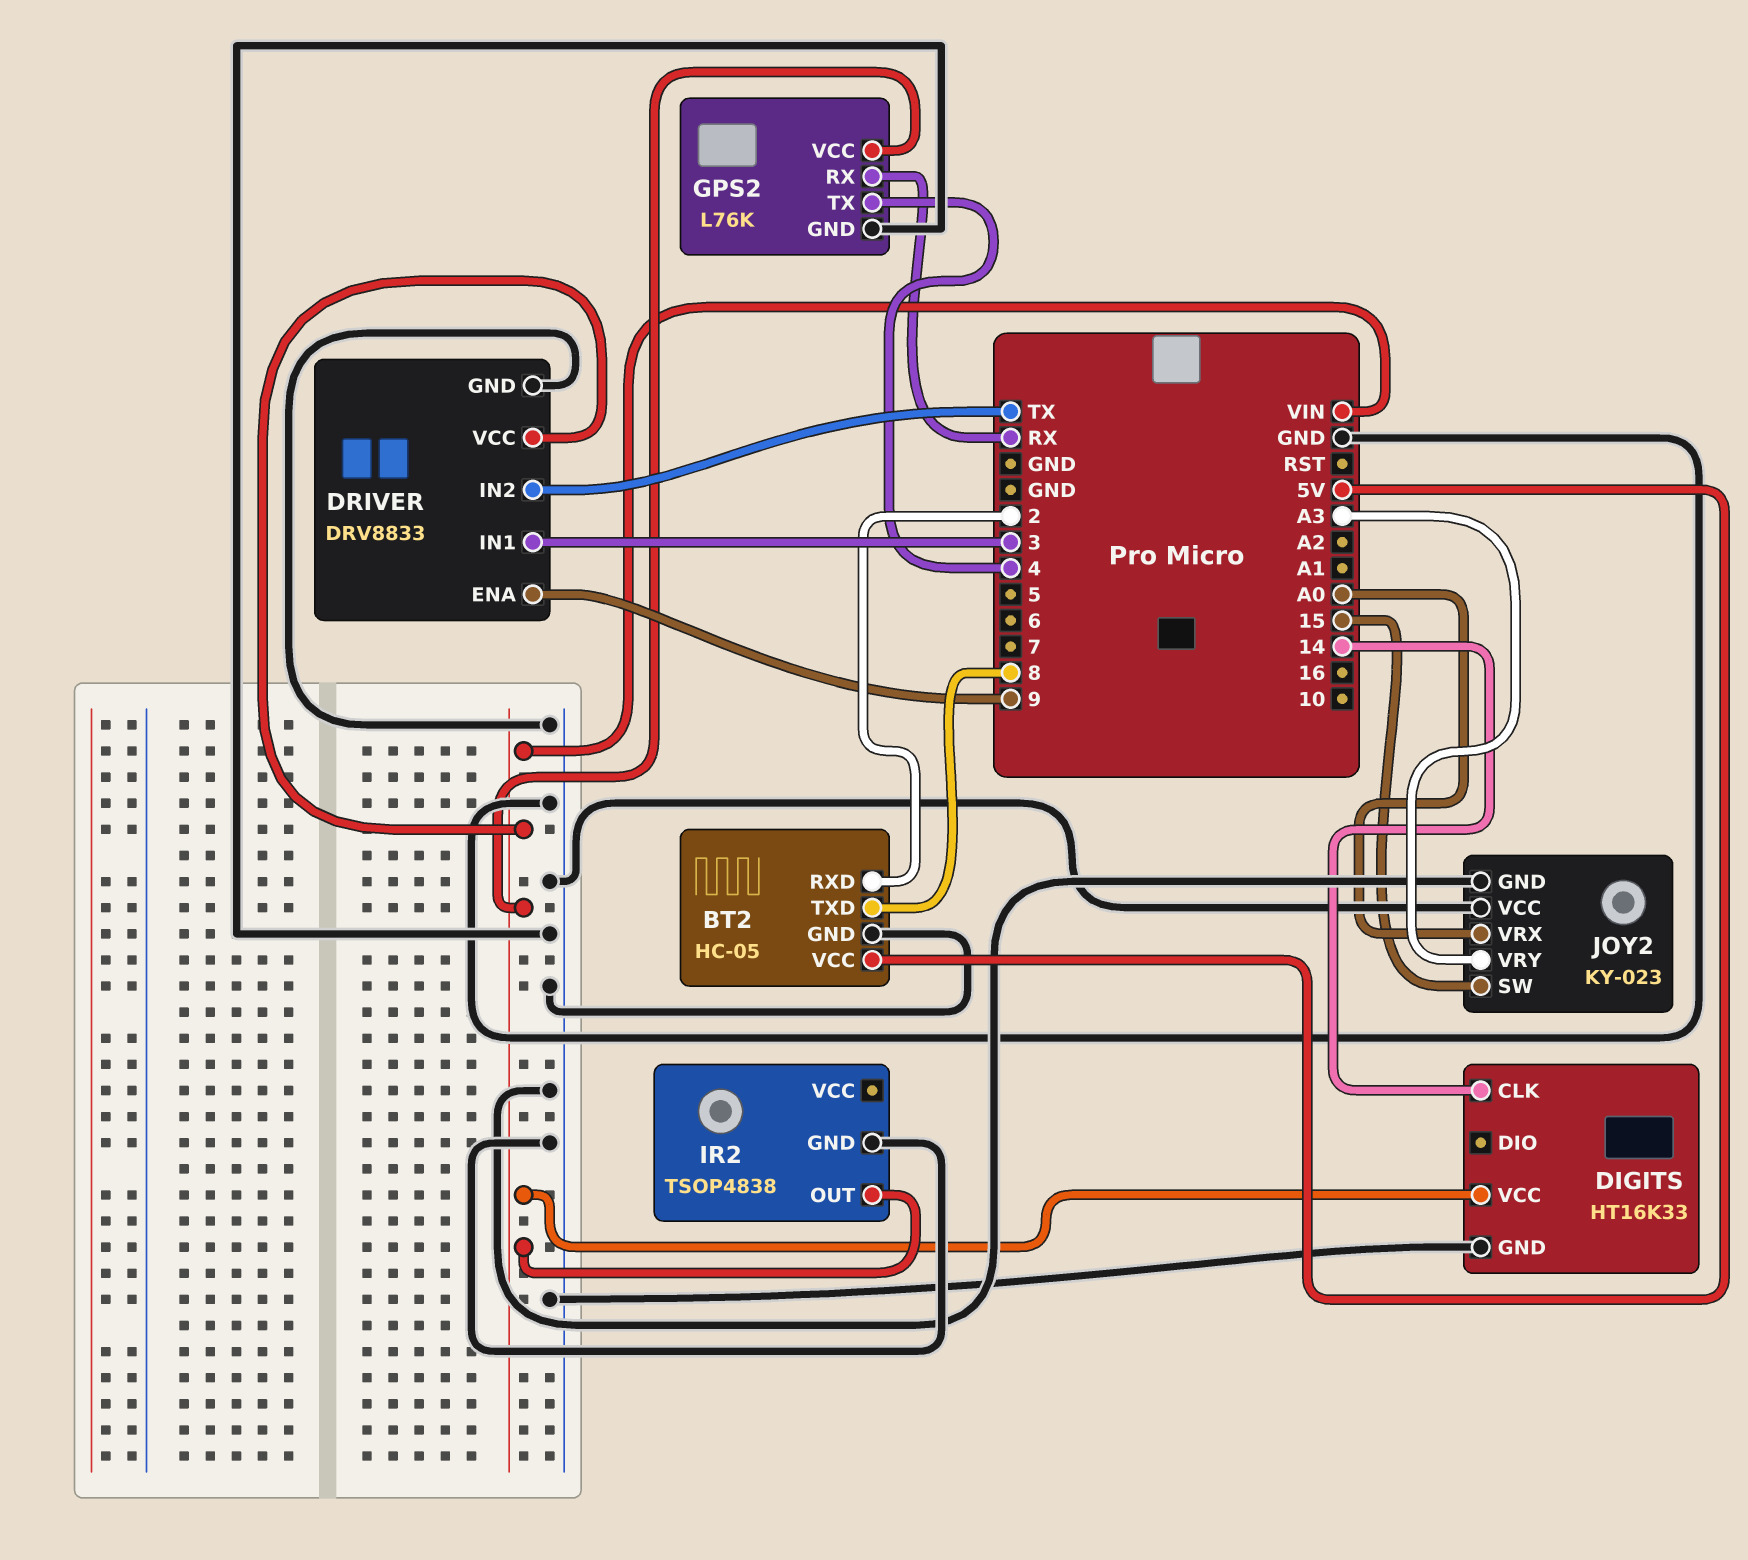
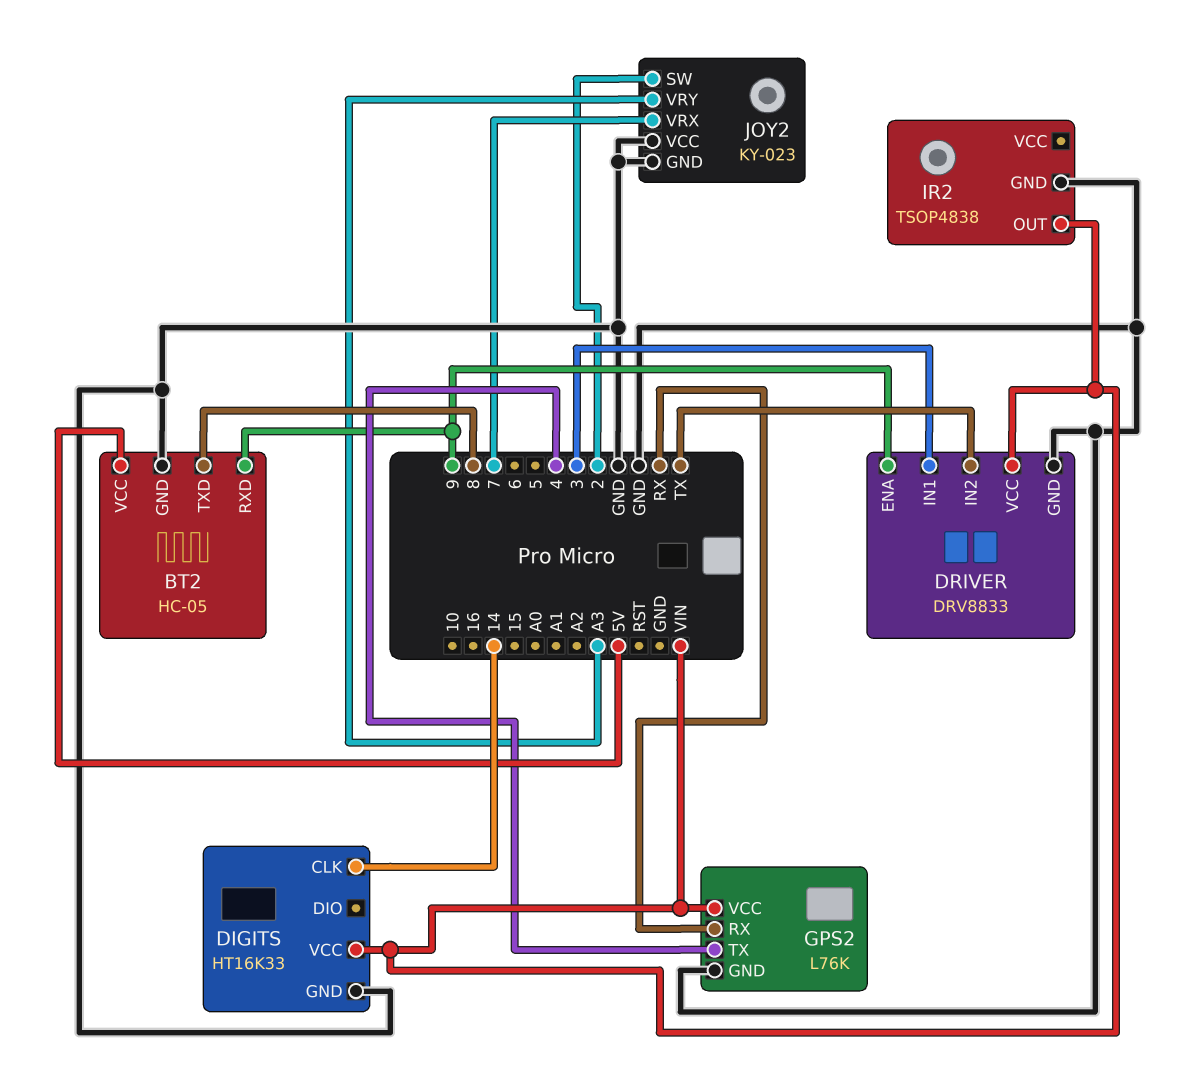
BT2 pin RXD: 2 -> 9
JOY2 pin SW: 15 -> 2
JOY2 pin VRX: A0 -> 7

